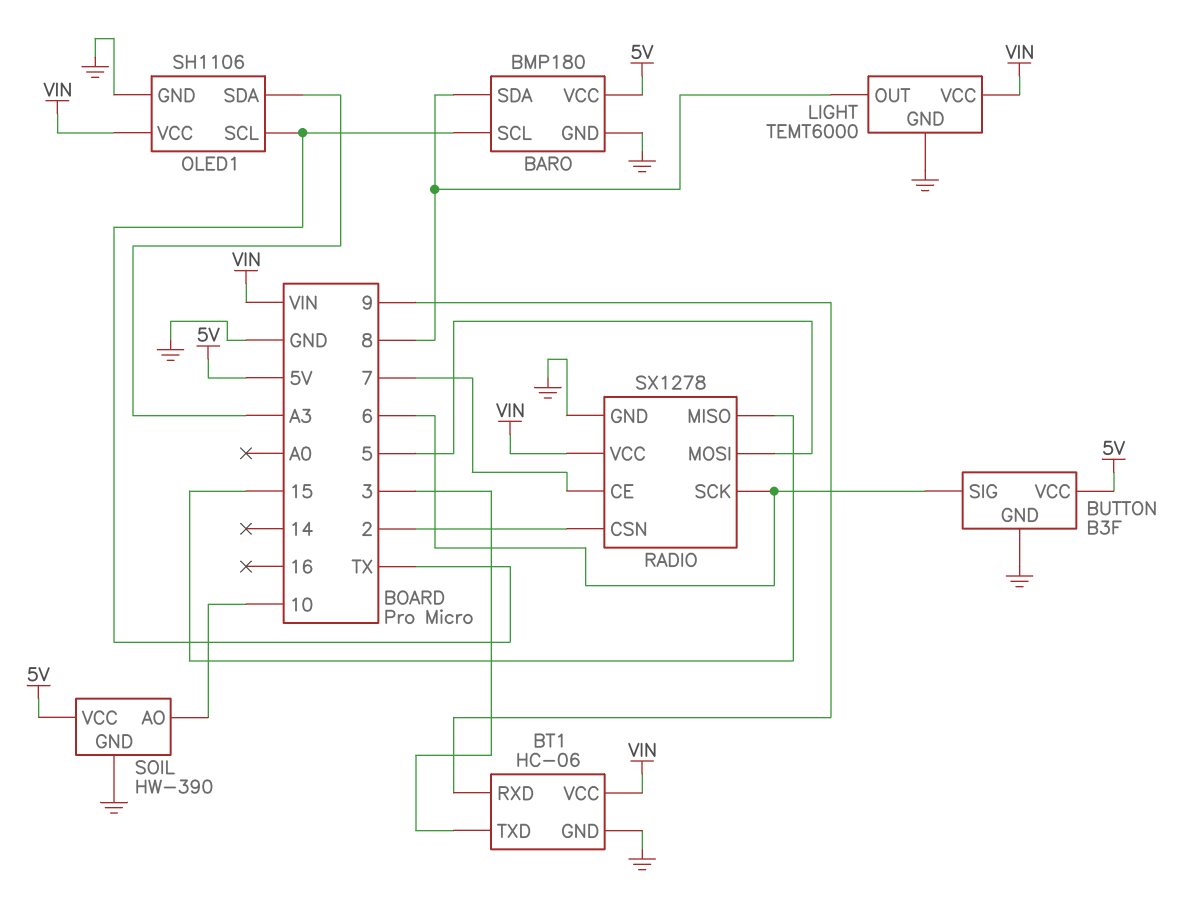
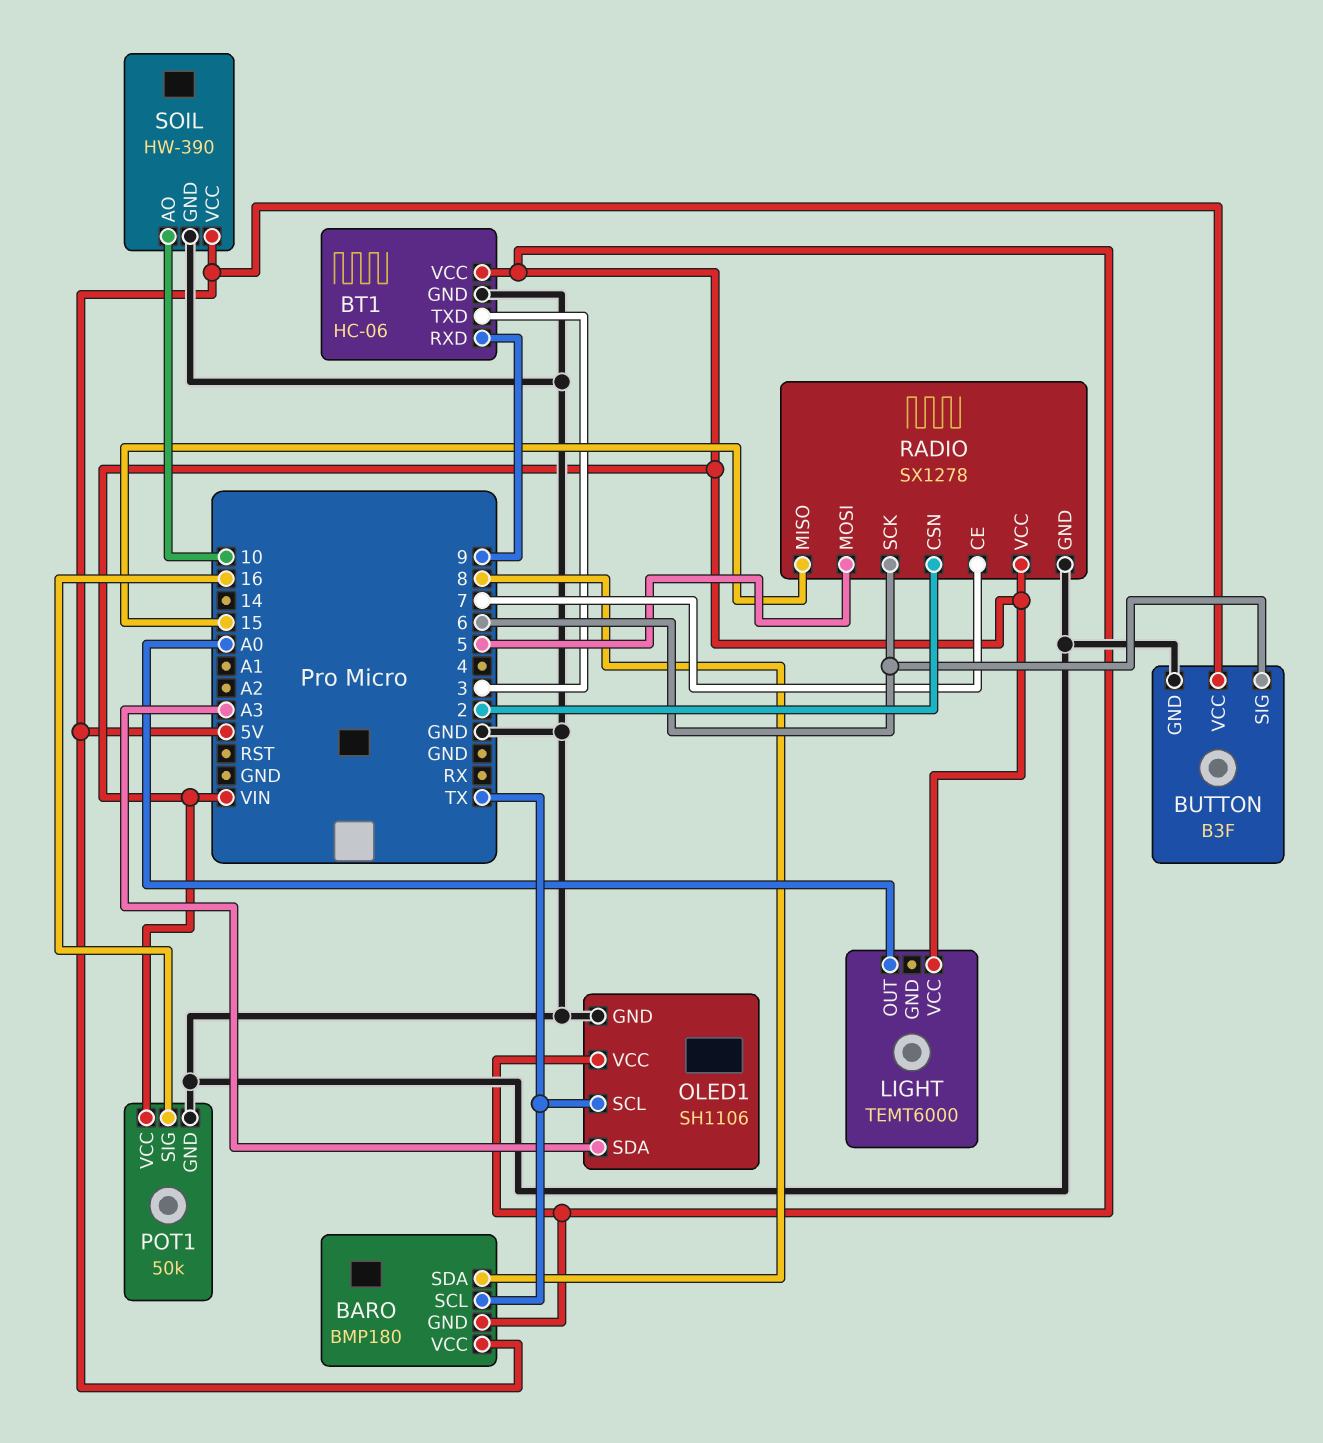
BARO pin GND: GND -> VIN
LIGHT pin GND: GND -> none
LIGHT pin OUT: 8 -> A0
POT1: none -> 50k
POT1 pin GND: none -> GND
POT1 pin SIG: none -> 16
POT1 pin VCC: none -> VIN

